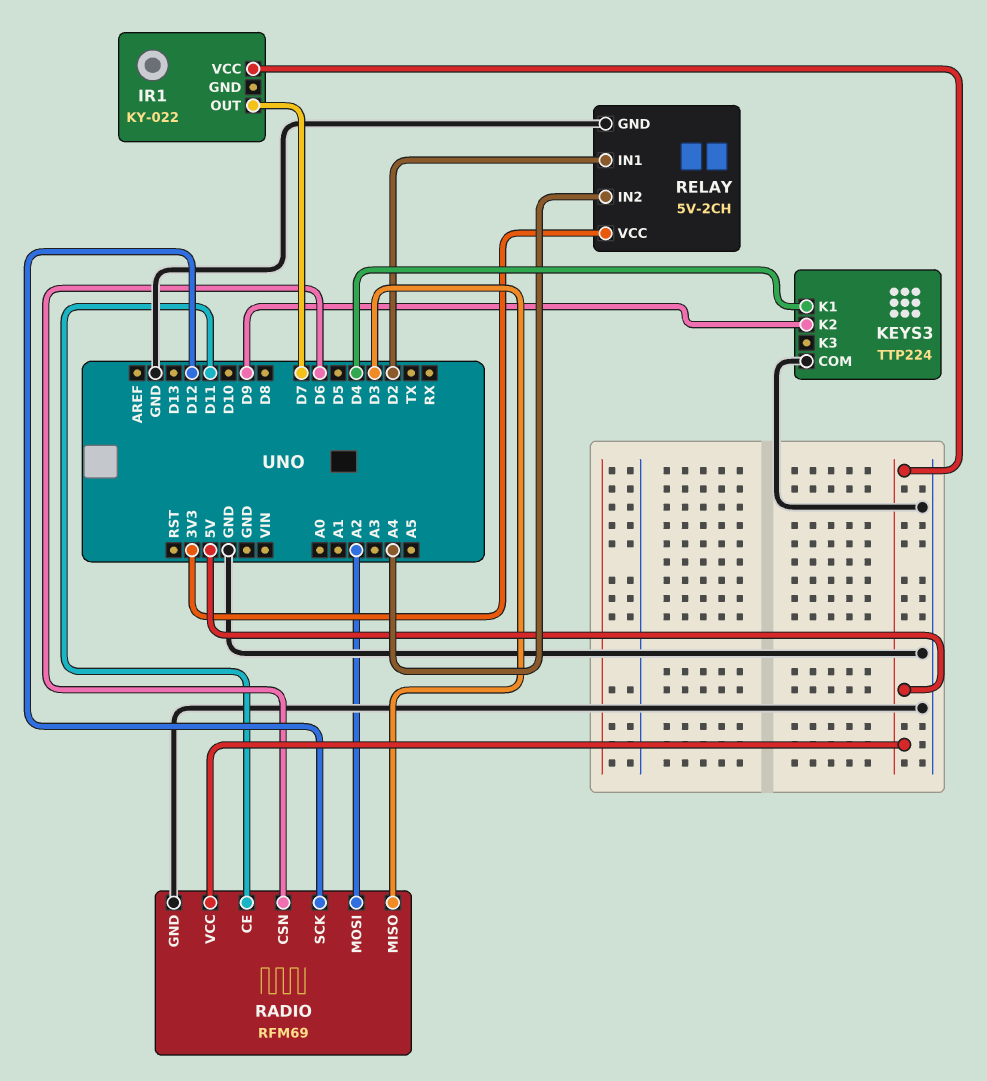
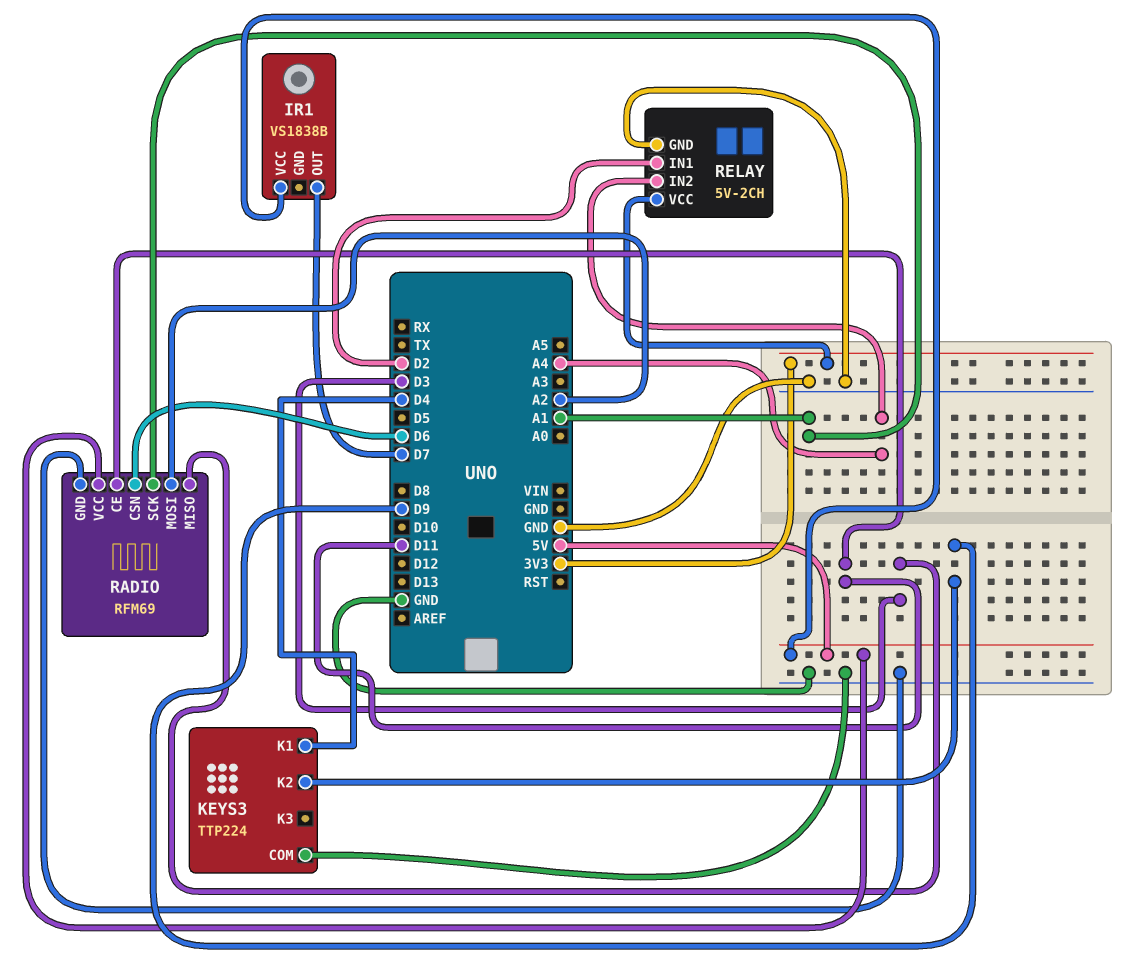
IR1: KY-022 -> VS1838B
RADIO pin SCK: D12 -> A1

